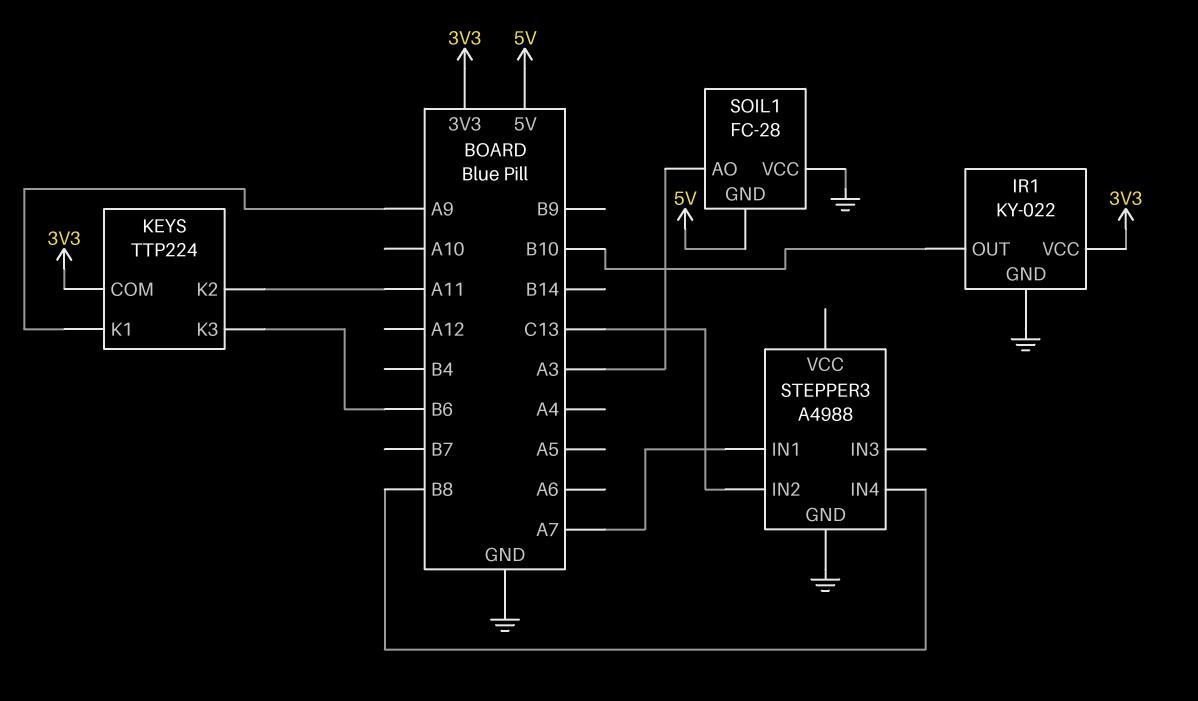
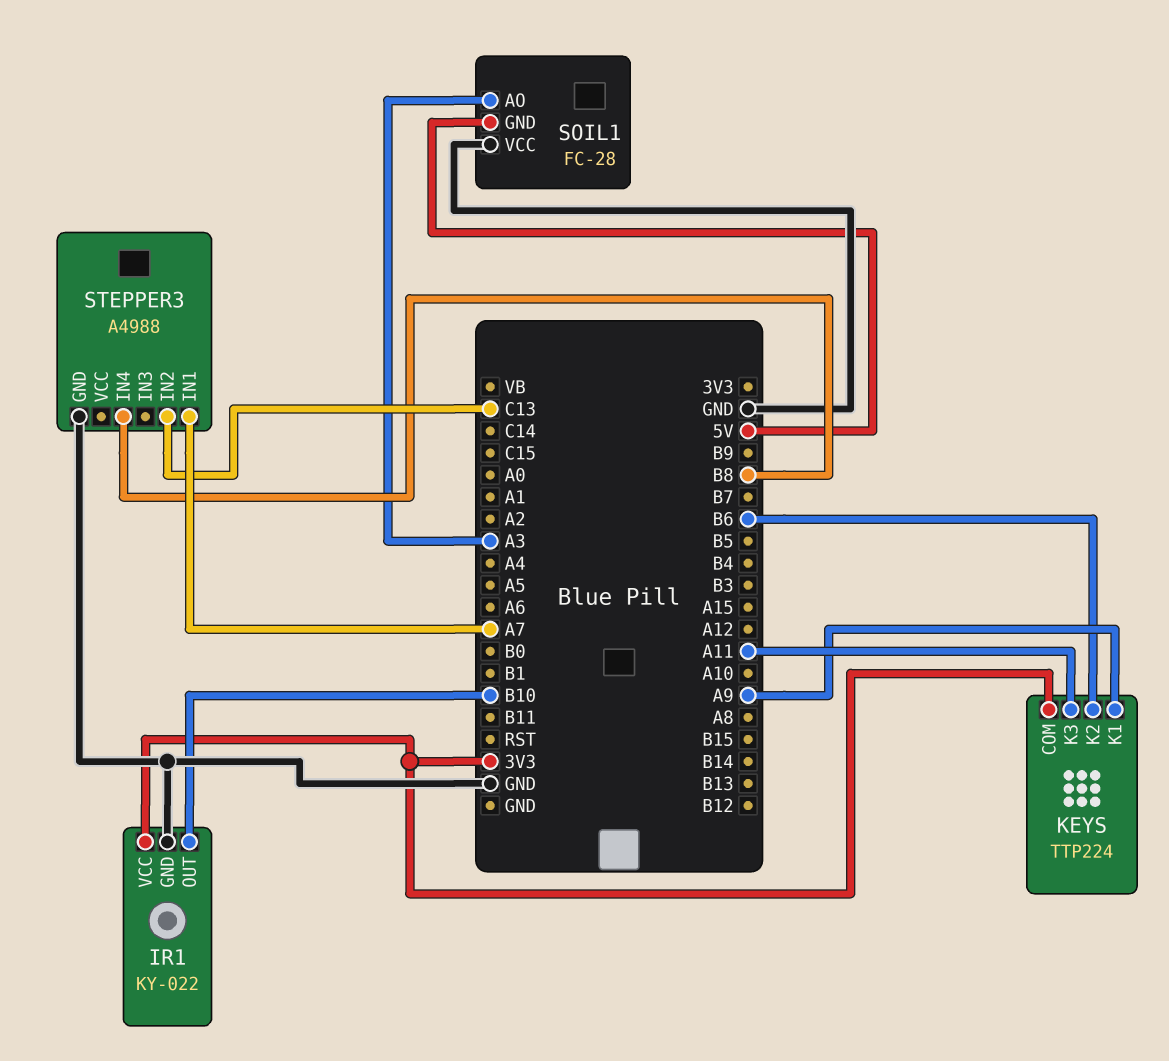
KEYS pin K2: A11 -> B6
KEYS pin K3: B6 -> A11

